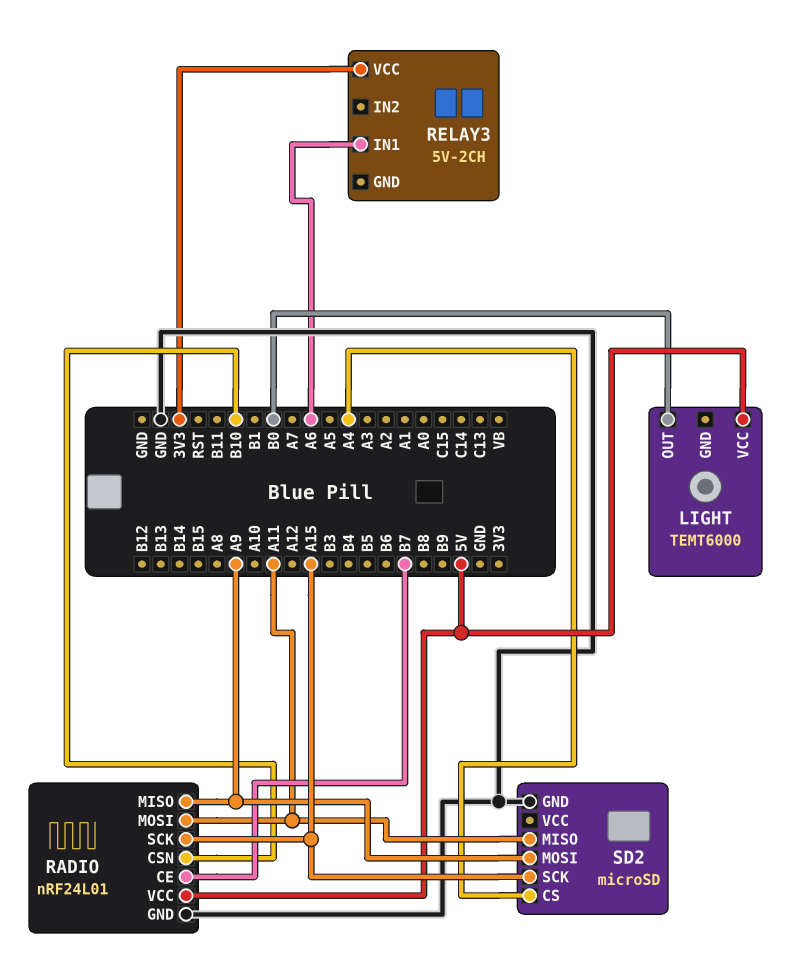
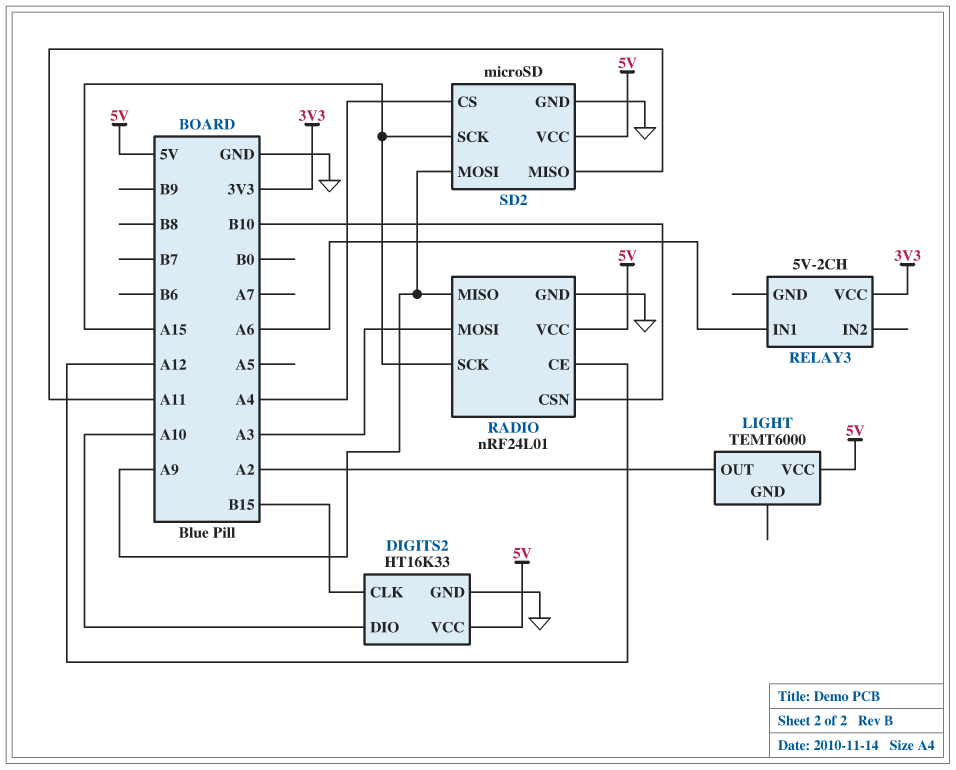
DIGITS2: none -> HT16K33
DIGITS2 pin CLK: none -> B15
DIGITS2 pin DIO: none -> A10
DIGITS2 pin GND: none -> GND
DIGITS2 pin VCC: none -> 5V
LIGHT pin OUT: B0 -> A2
RADIO pin CE: B7 -> A12
RADIO pin MOSI: A11 -> A3
SD2 pin VCC: none -> 5V

